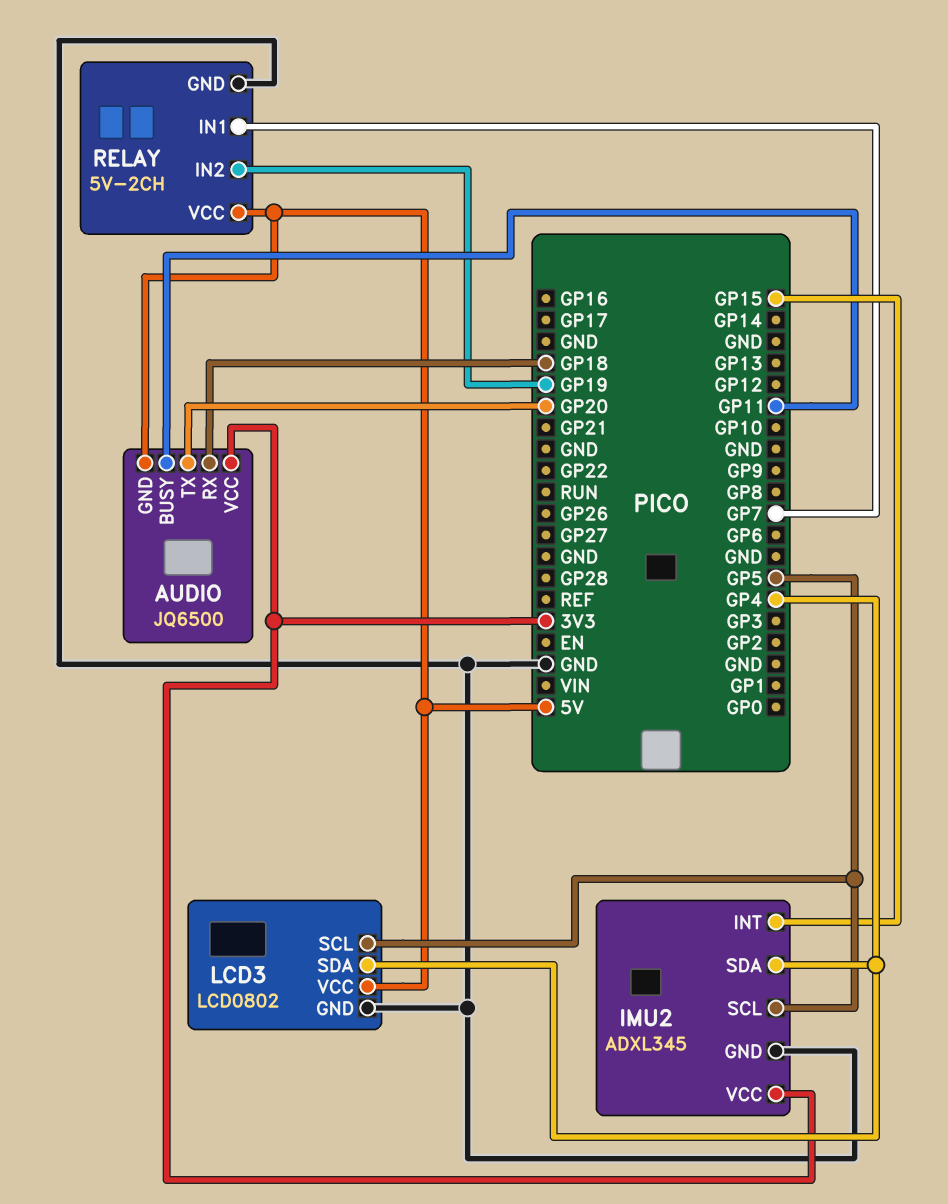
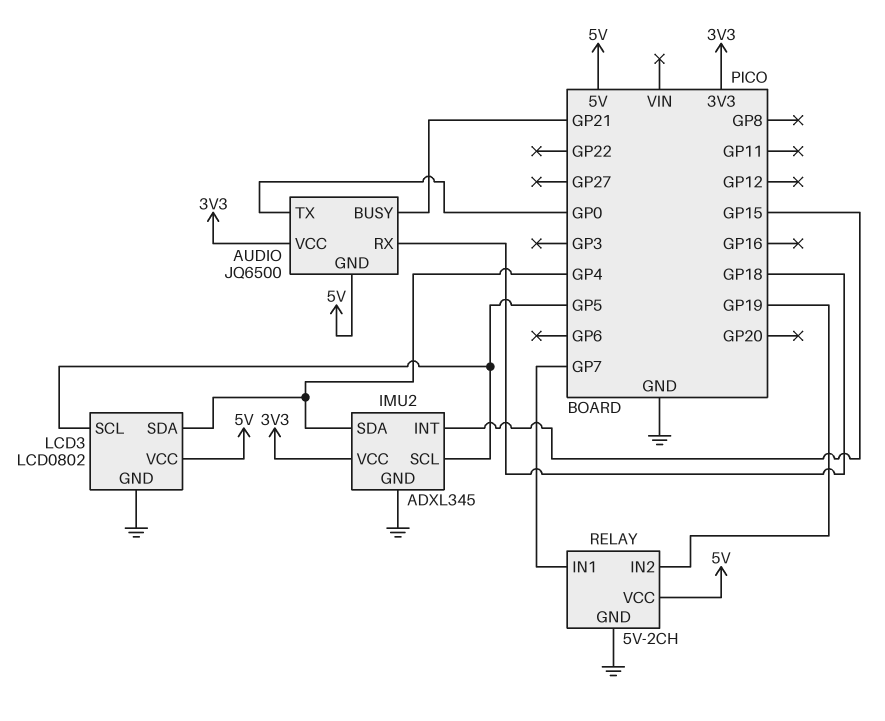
AUDIO pin BUSY: GP11 -> GP21
AUDIO pin TX: GP20 -> GP0

